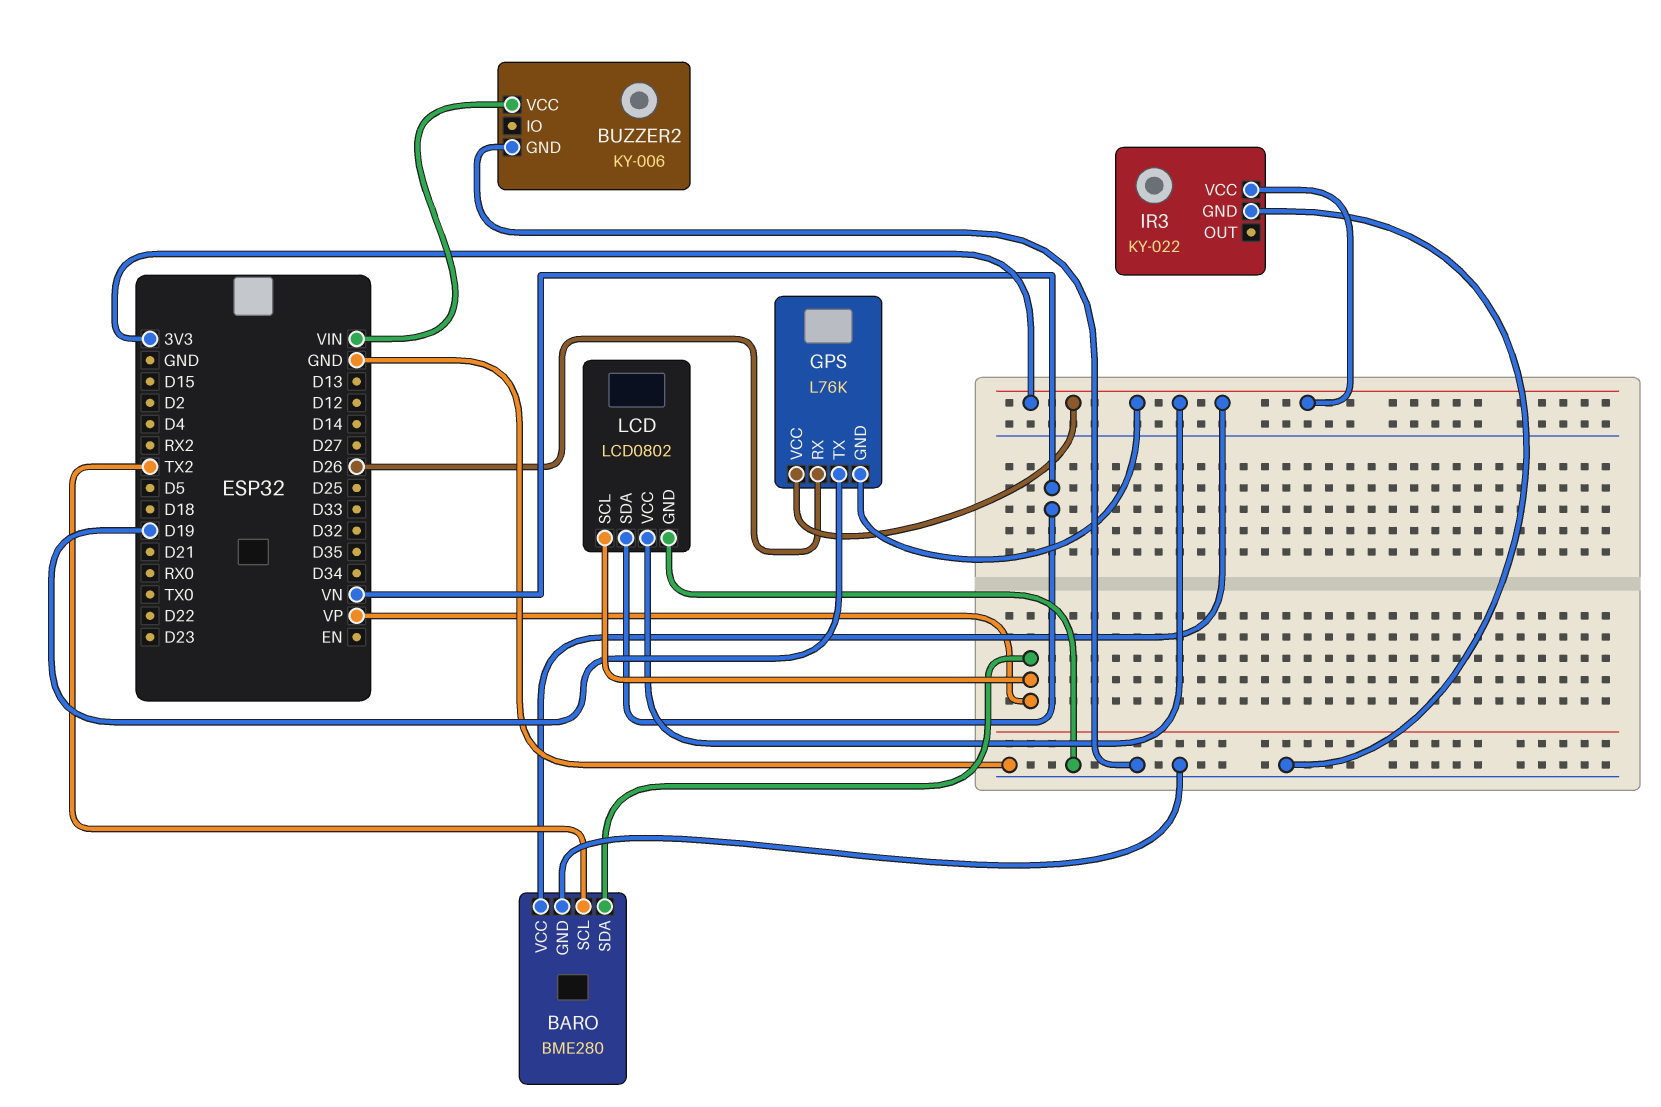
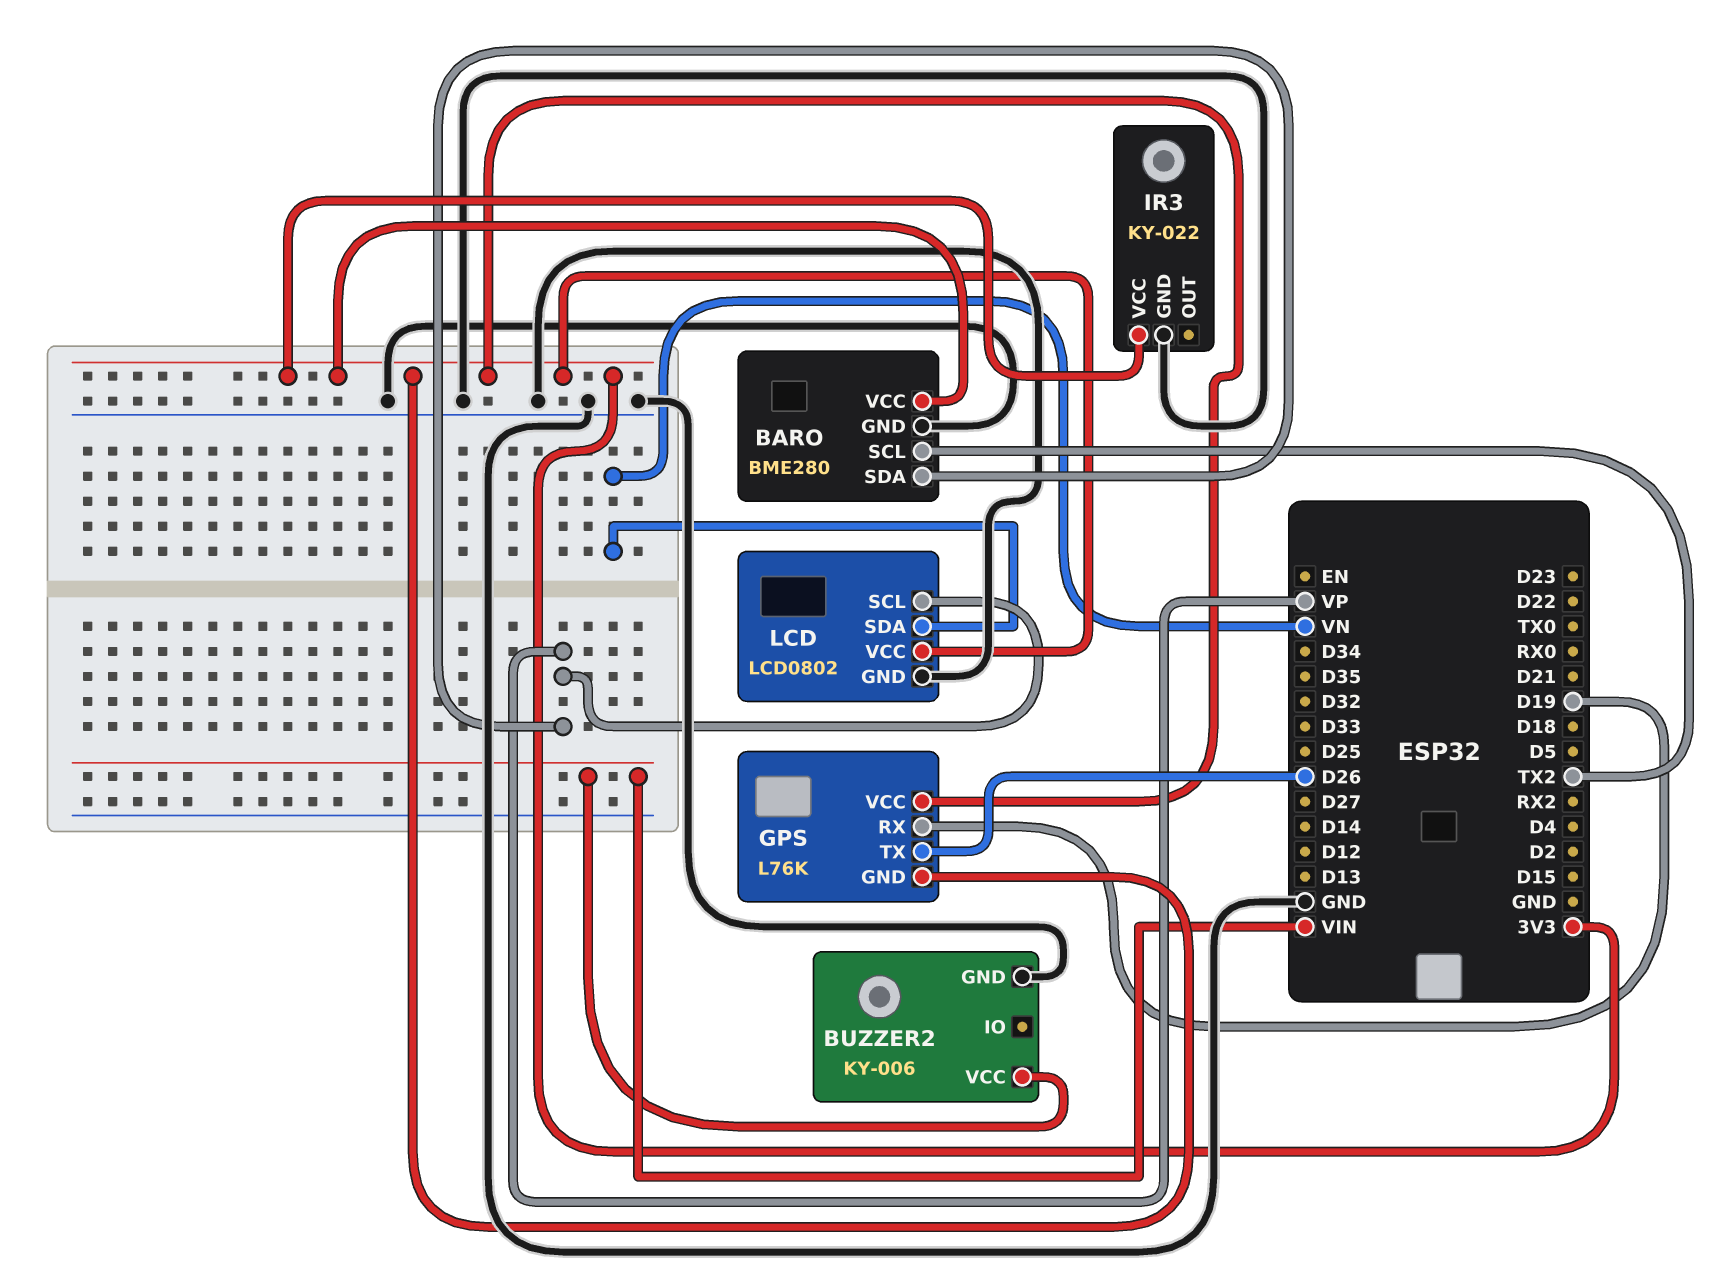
GPS pin RX: D26 -> D19
GPS pin TX: D19 -> D26

